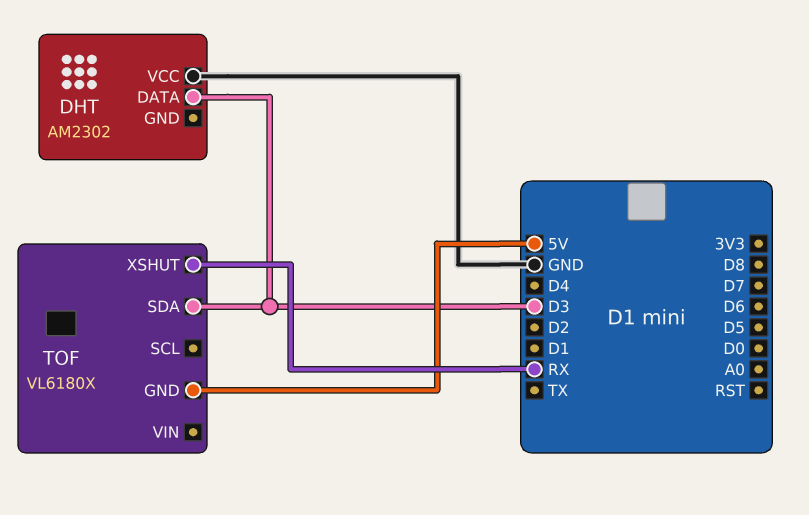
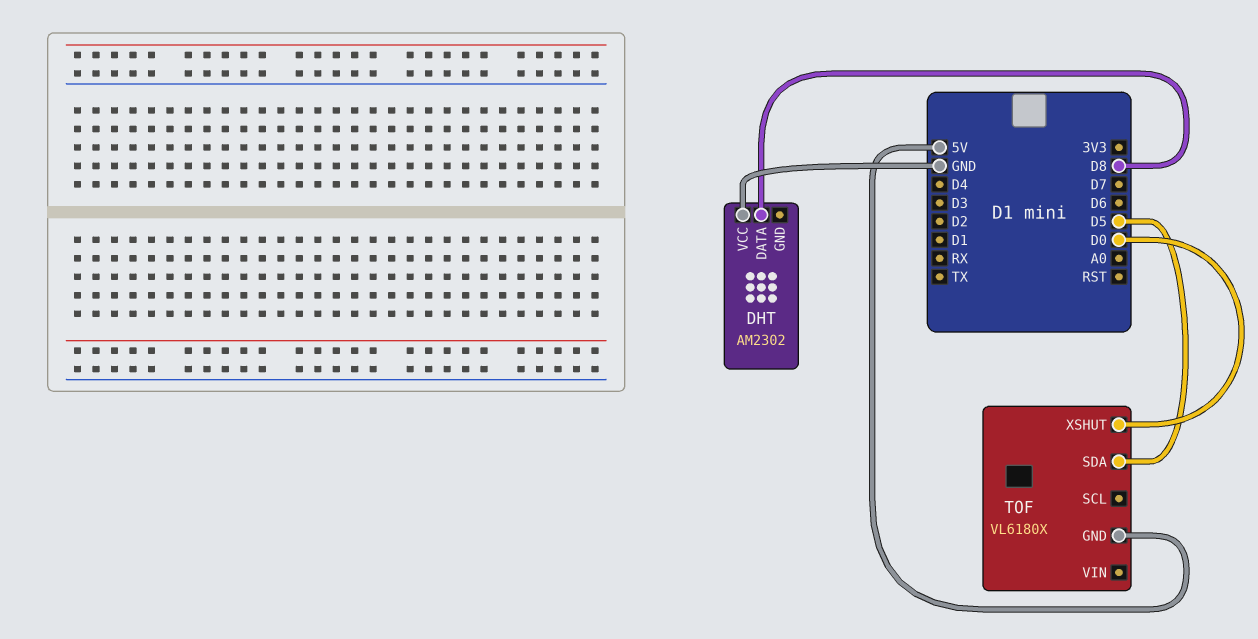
DHT pin DATA: D3 -> D8
TOF pin SDA: D3 -> D5
TOF pin XSHUT: RX -> D0

